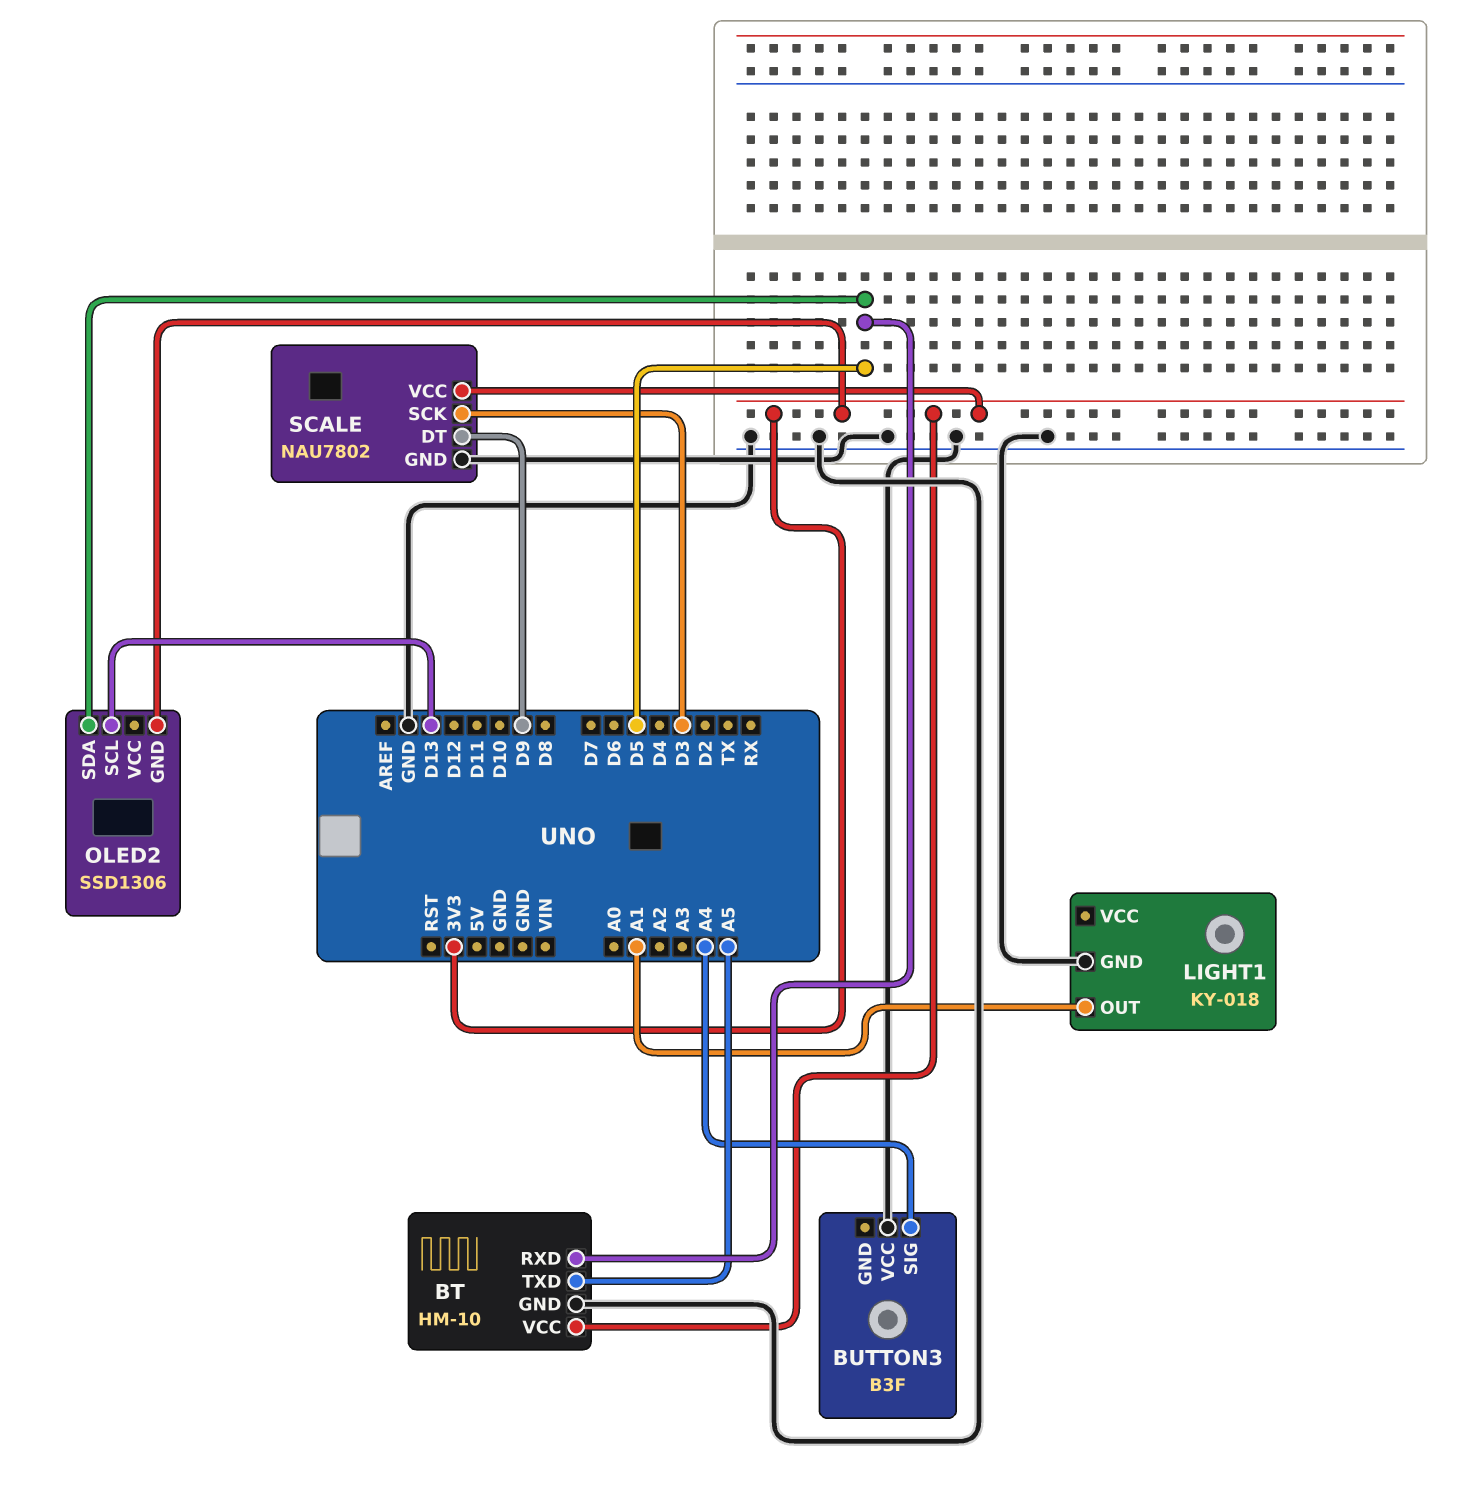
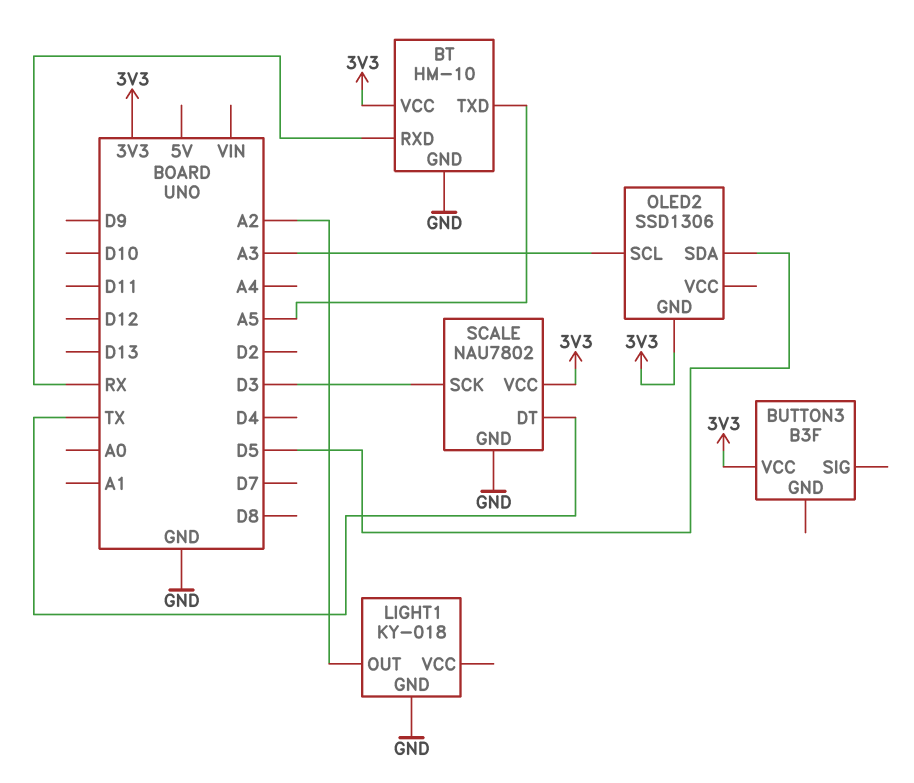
BT pin RXD: D5 -> RX
BUTTON3 pin SIG: A4 -> none
BUTTON3 pin VCC: GND -> 3V3
LIGHT1 pin OUT: A1 -> A2
OLED2 pin SCL: D13 -> A3
SCALE pin DT: D9 -> TX

